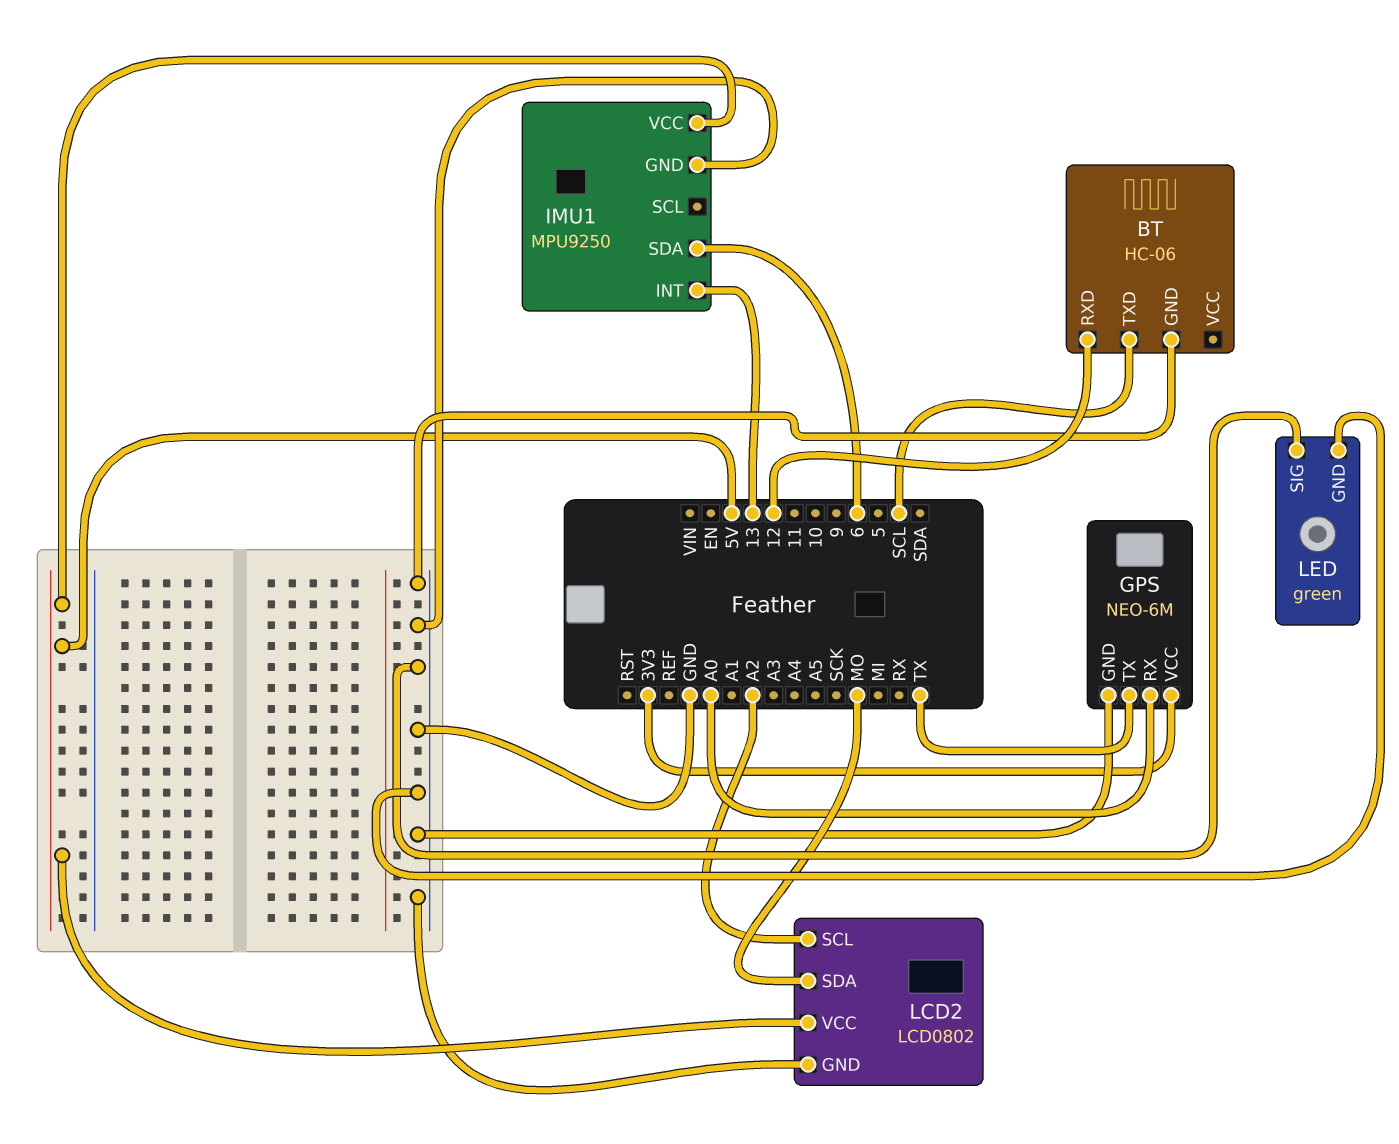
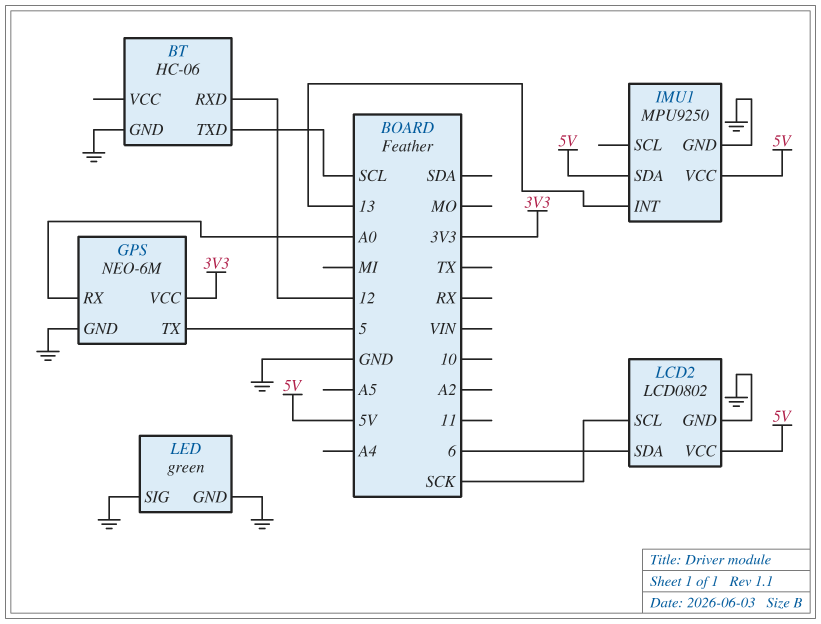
GPS pin TX: TX -> 5
IMU1 pin SDA: 6 -> 5V
LCD2 pin SCL: A2 -> SCK
LCD2 pin SDA: MO -> 6

